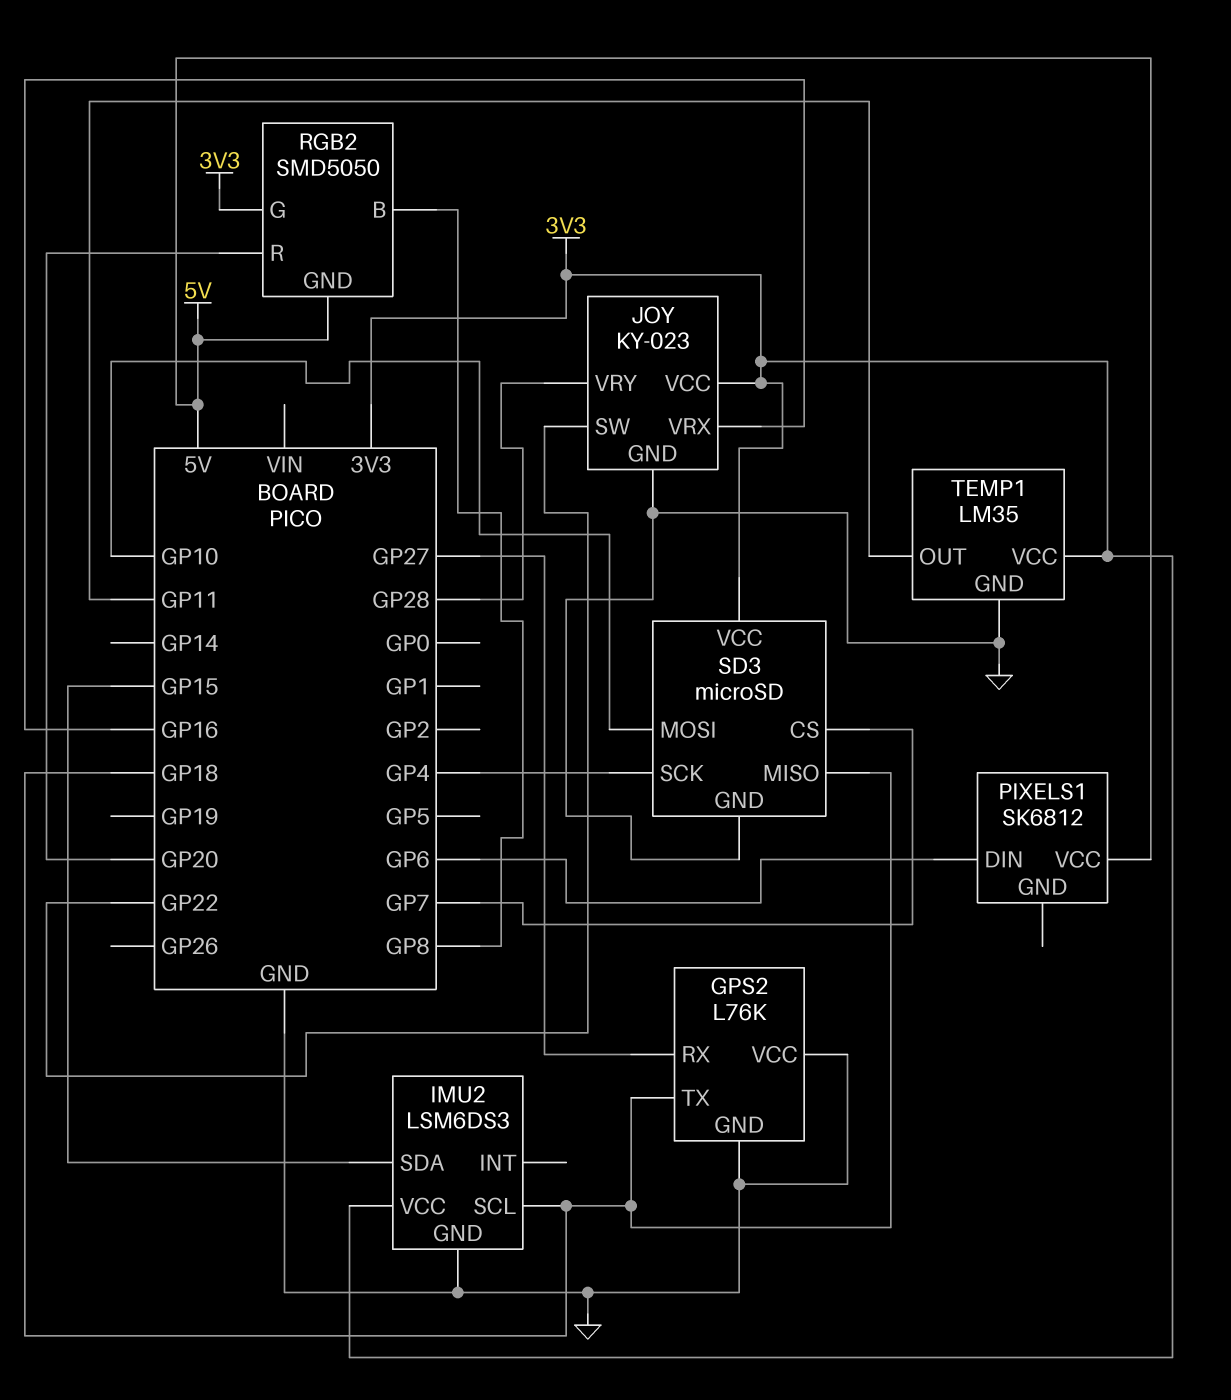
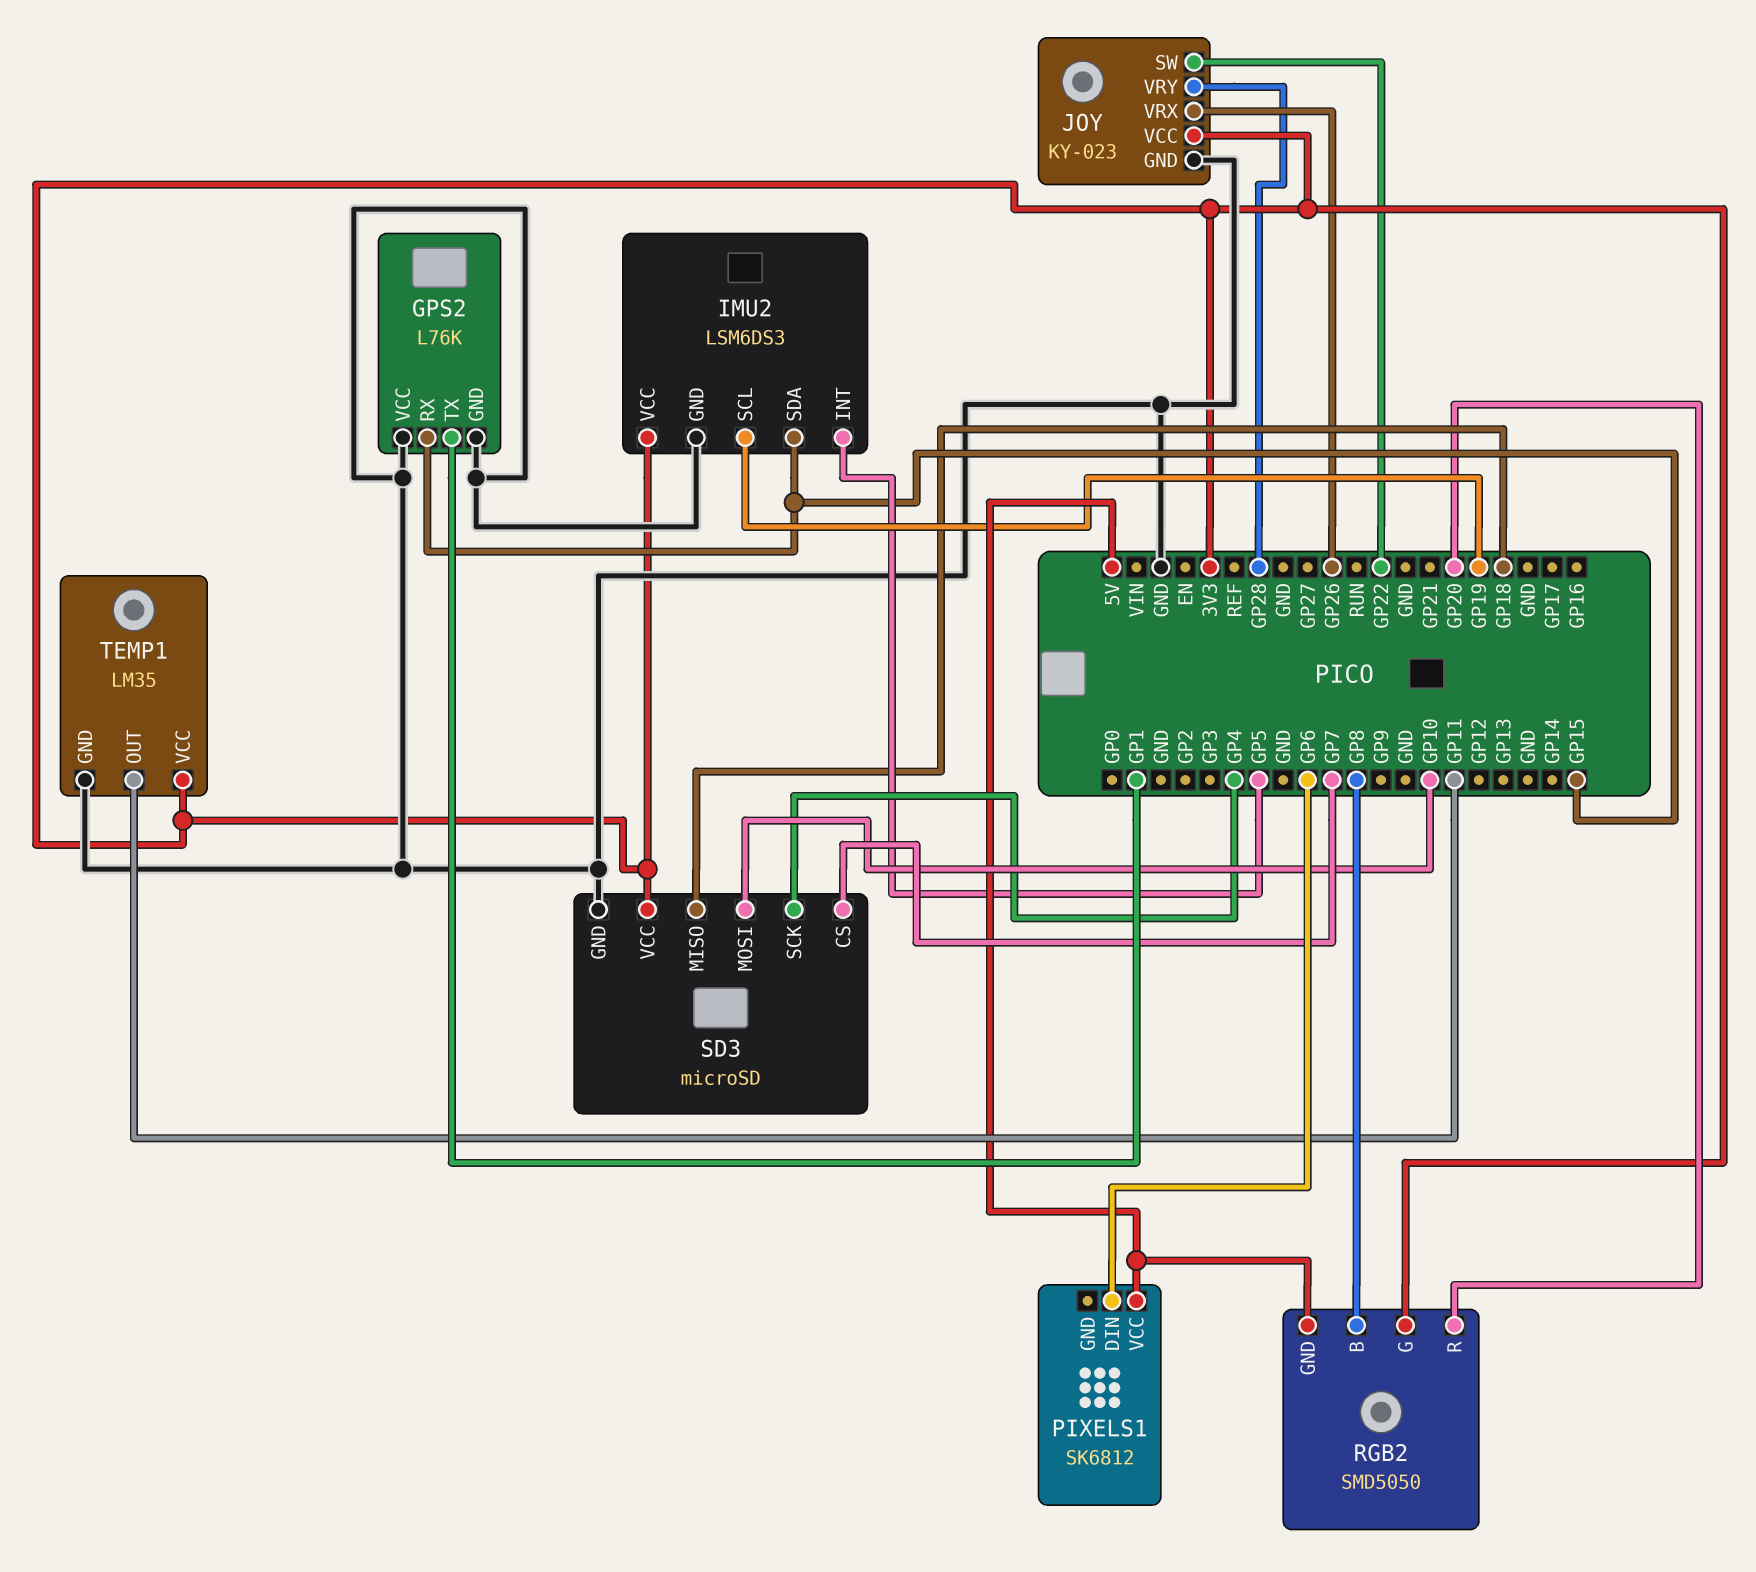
GPS2 pin RX: GP27 -> GP15
GPS2 pin TX: GP18 -> GP1
IMU2 pin INT: none -> GP5
IMU2 pin SCL: GP18 -> GP19
JOY pin VRX: GP16 -> GP26

